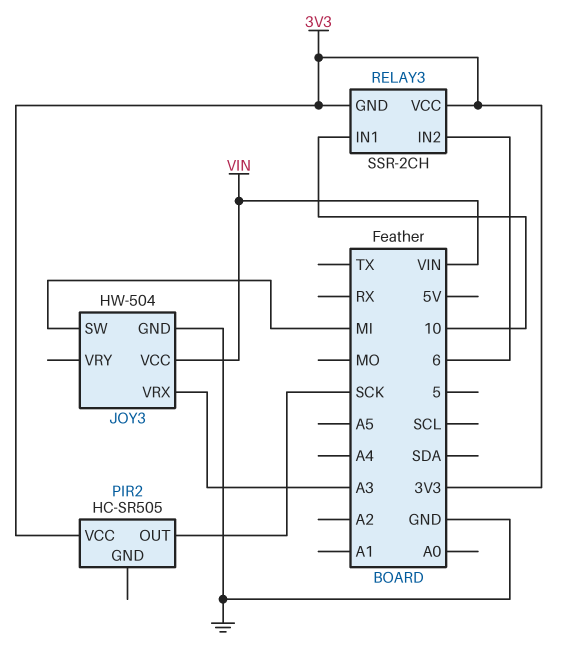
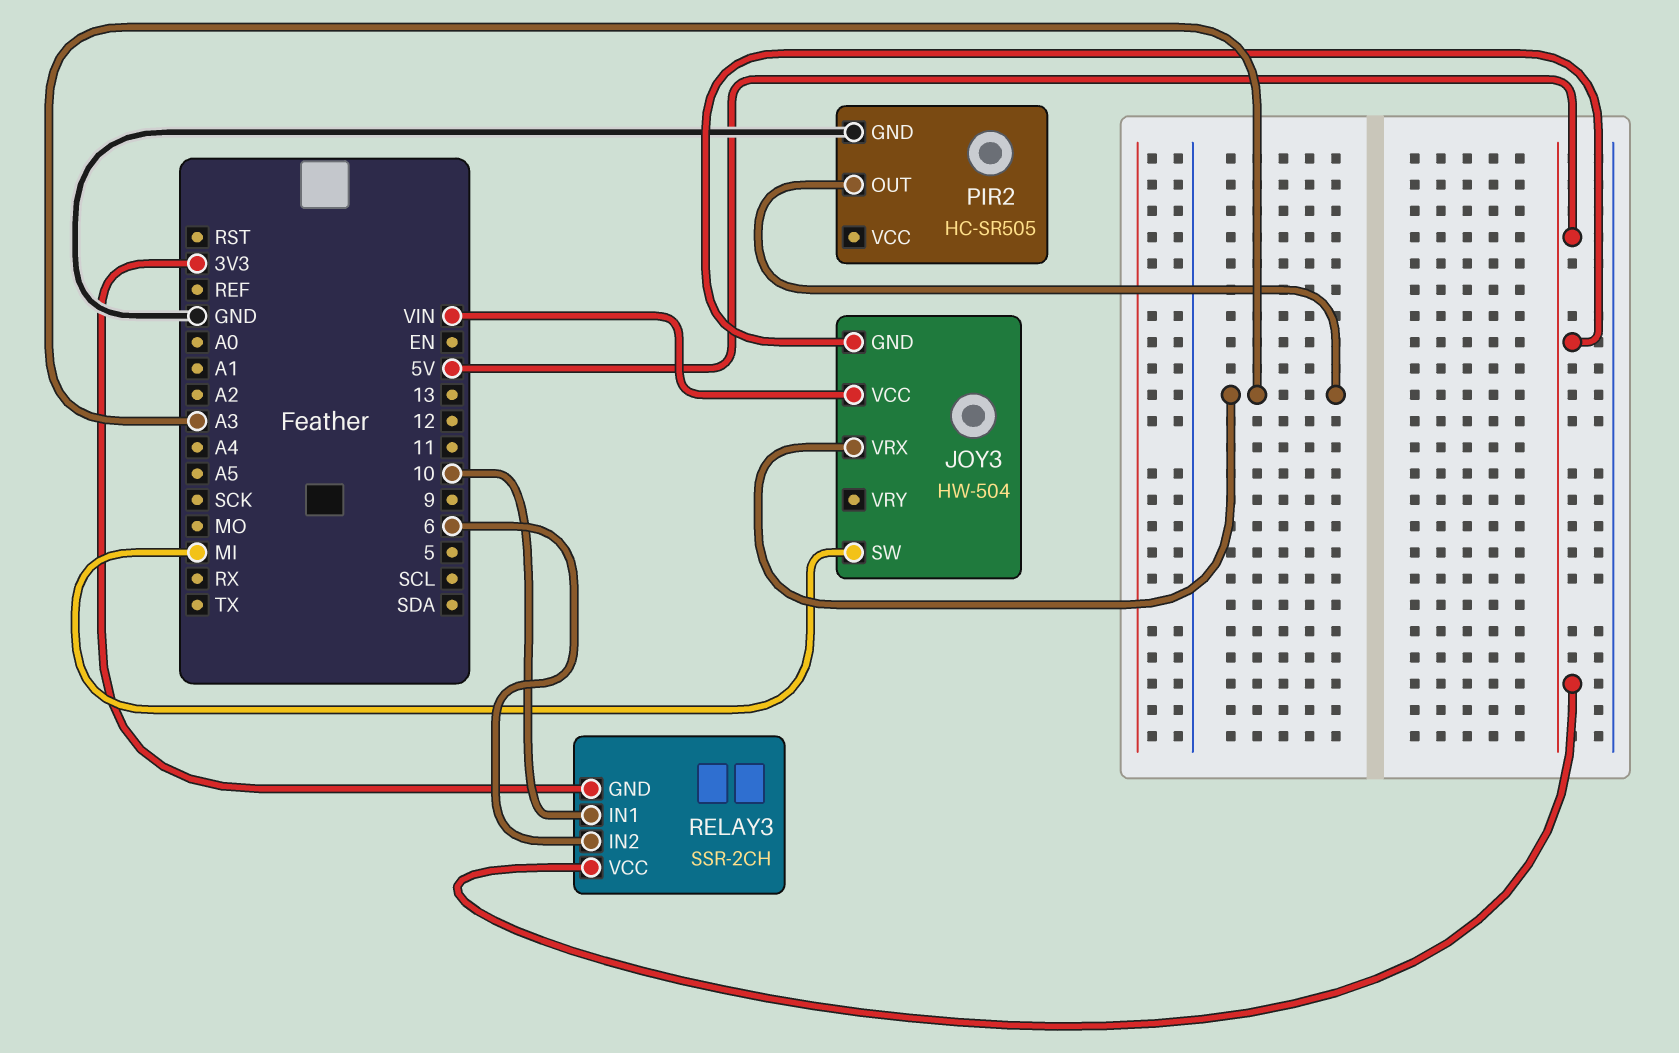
JOY3 pin GND: GND -> 5V
PIR2 pin GND: none -> GND
PIR2 pin OUT: SCK -> A3
PIR2 pin VCC: 3V3 -> none
RELAY3 pin VCC: 3V3 -> 5V

